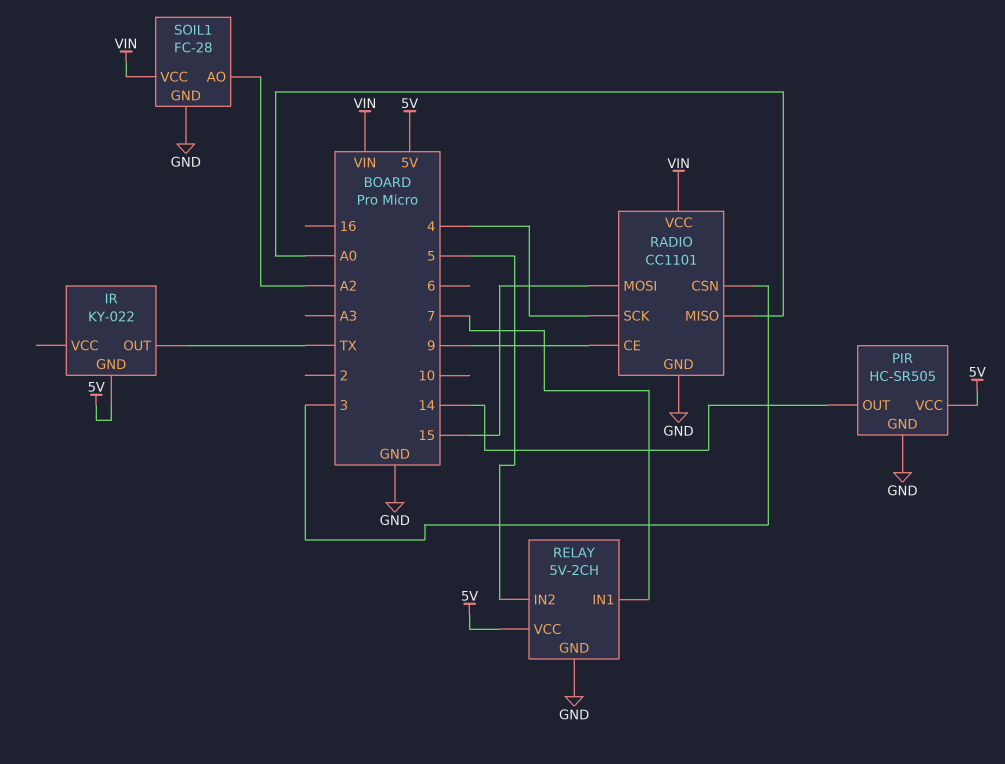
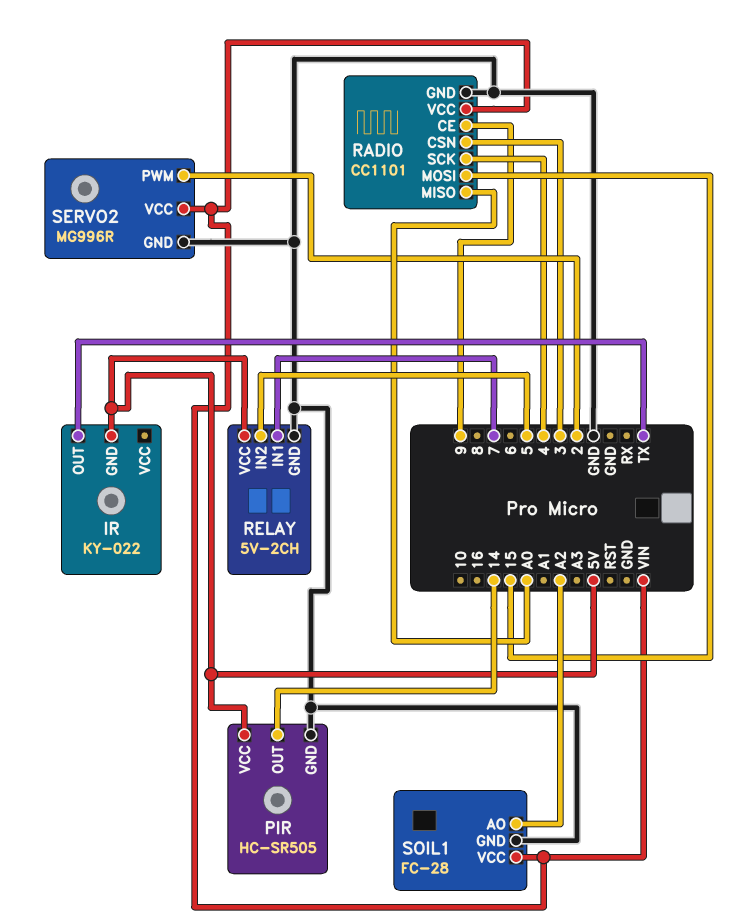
SERVO2: none -> MG996R
SERVO2 pin GND: none -> GND
SERVO2 pin PWM: none -> 2
SERVO2 pin VCC: none -> VIN

